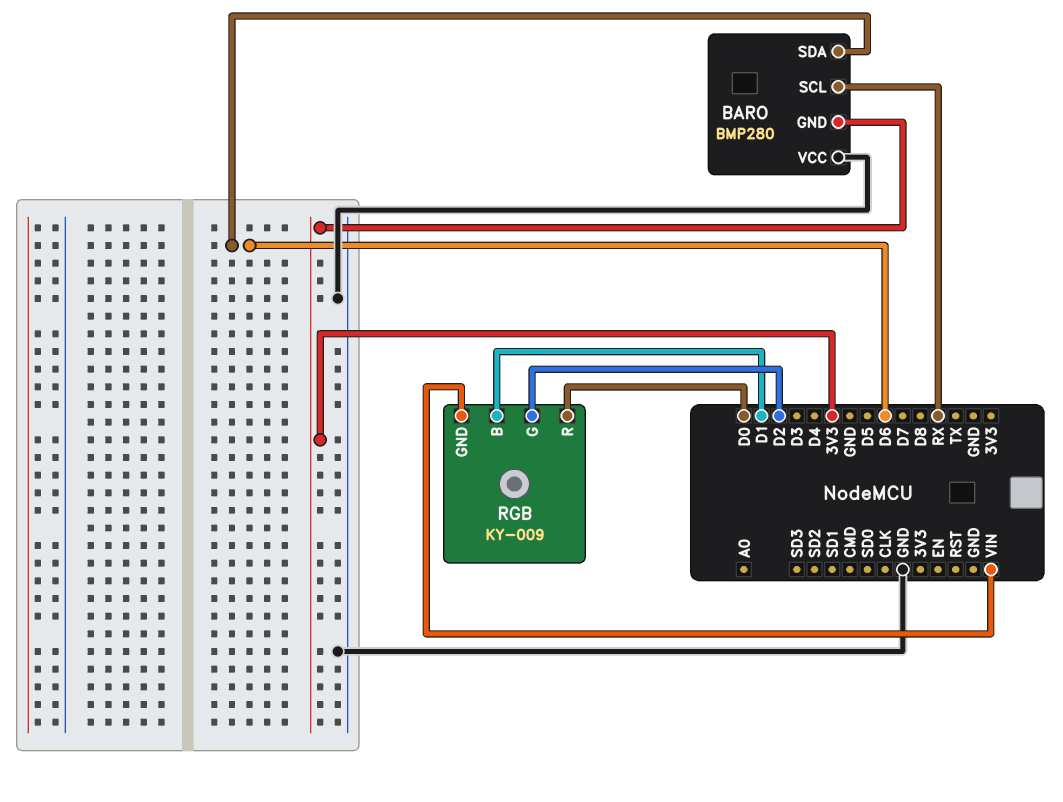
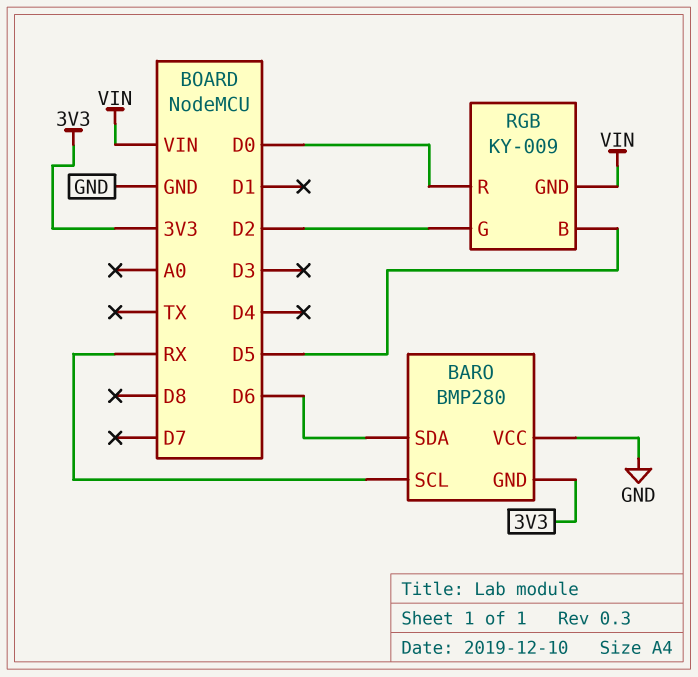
RGB pin B: D1 -> D5

